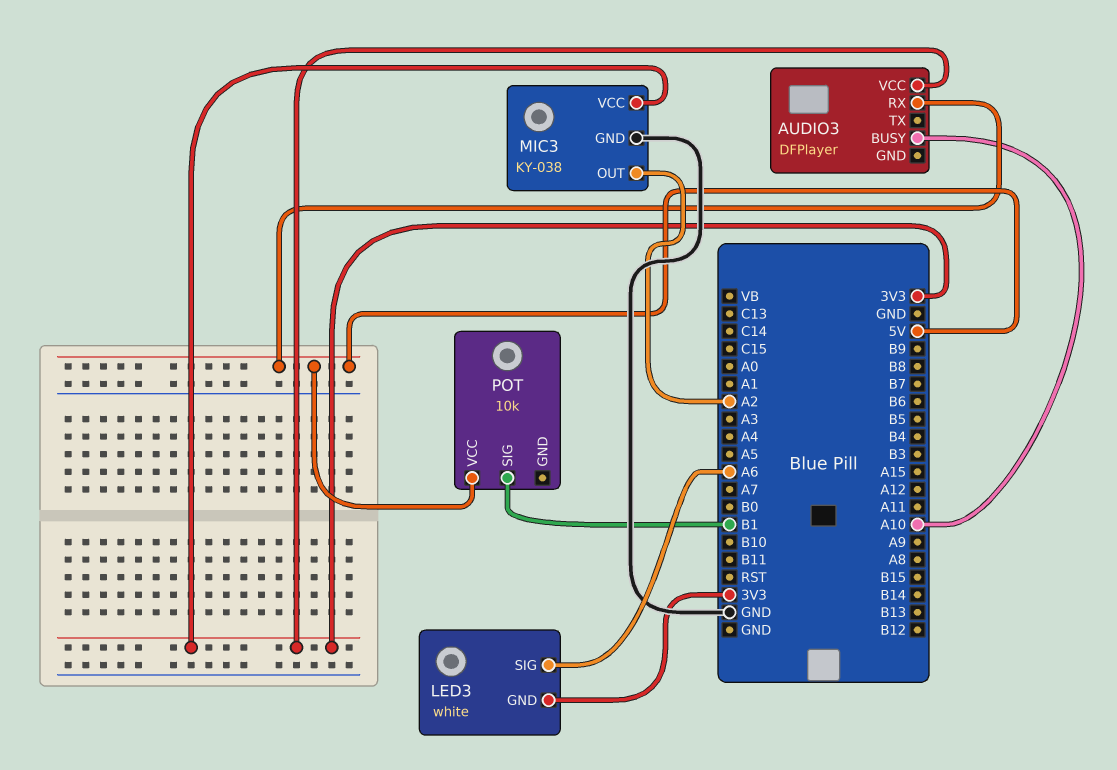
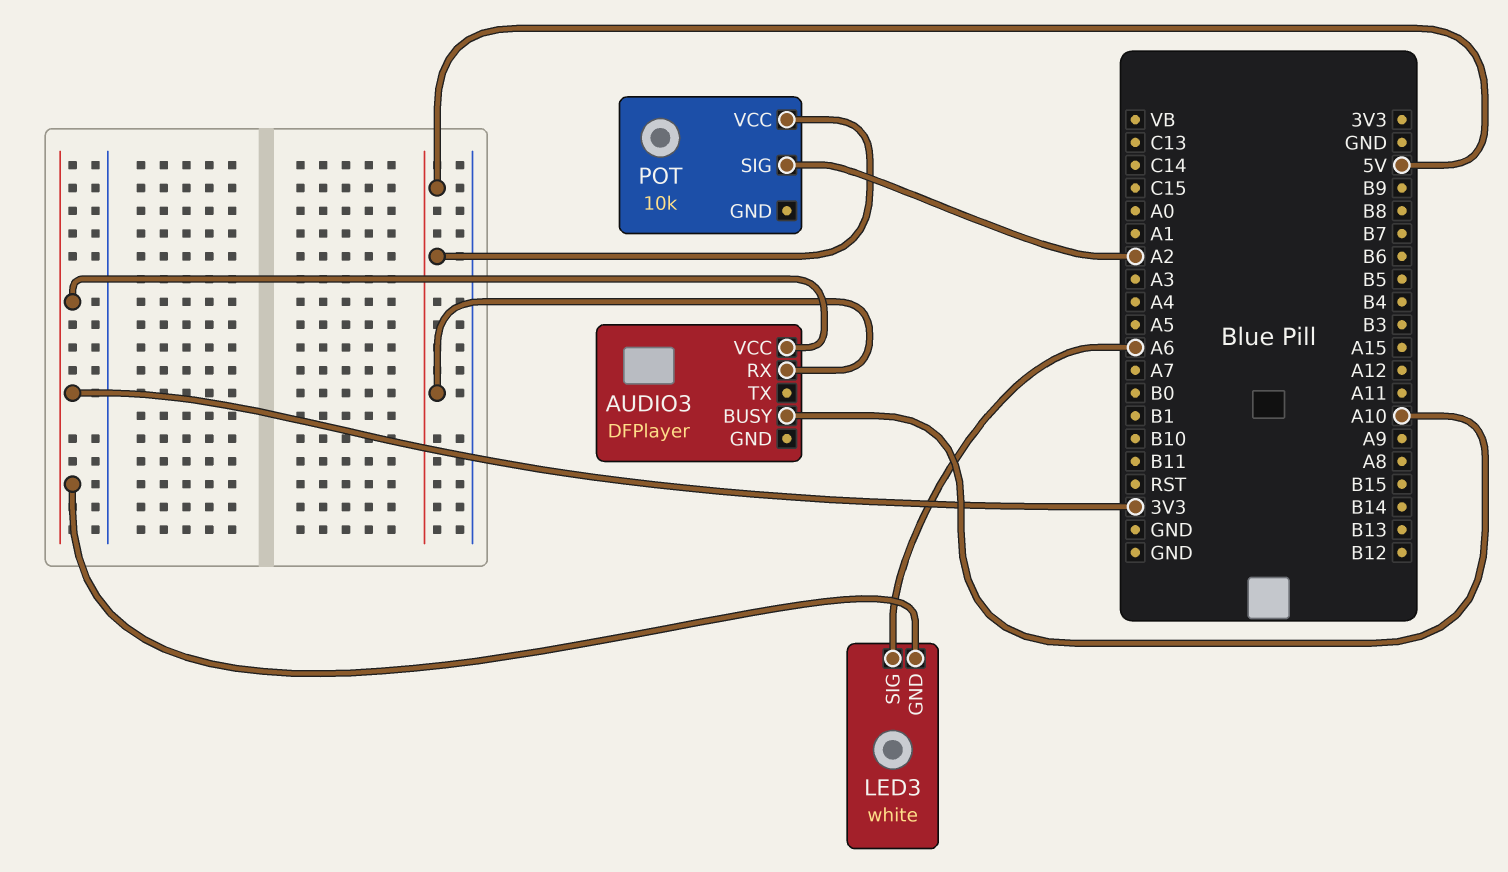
MIC3: KY-038 -> none
MIC3 pin GND: GND -> none
MIC3 pin OUT: A2 -> none
MIC3 pin VCC: 3V3 -> none
POT pin SIG: B1 -> A2

